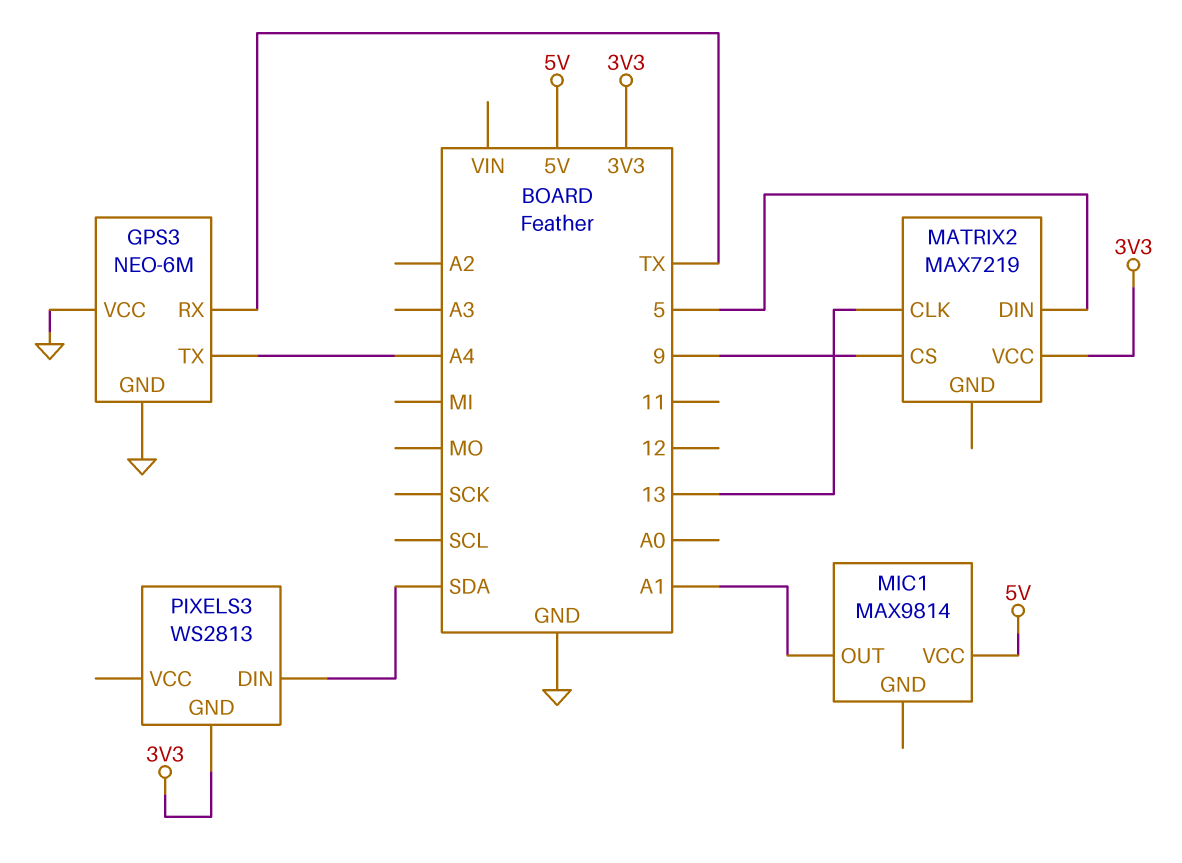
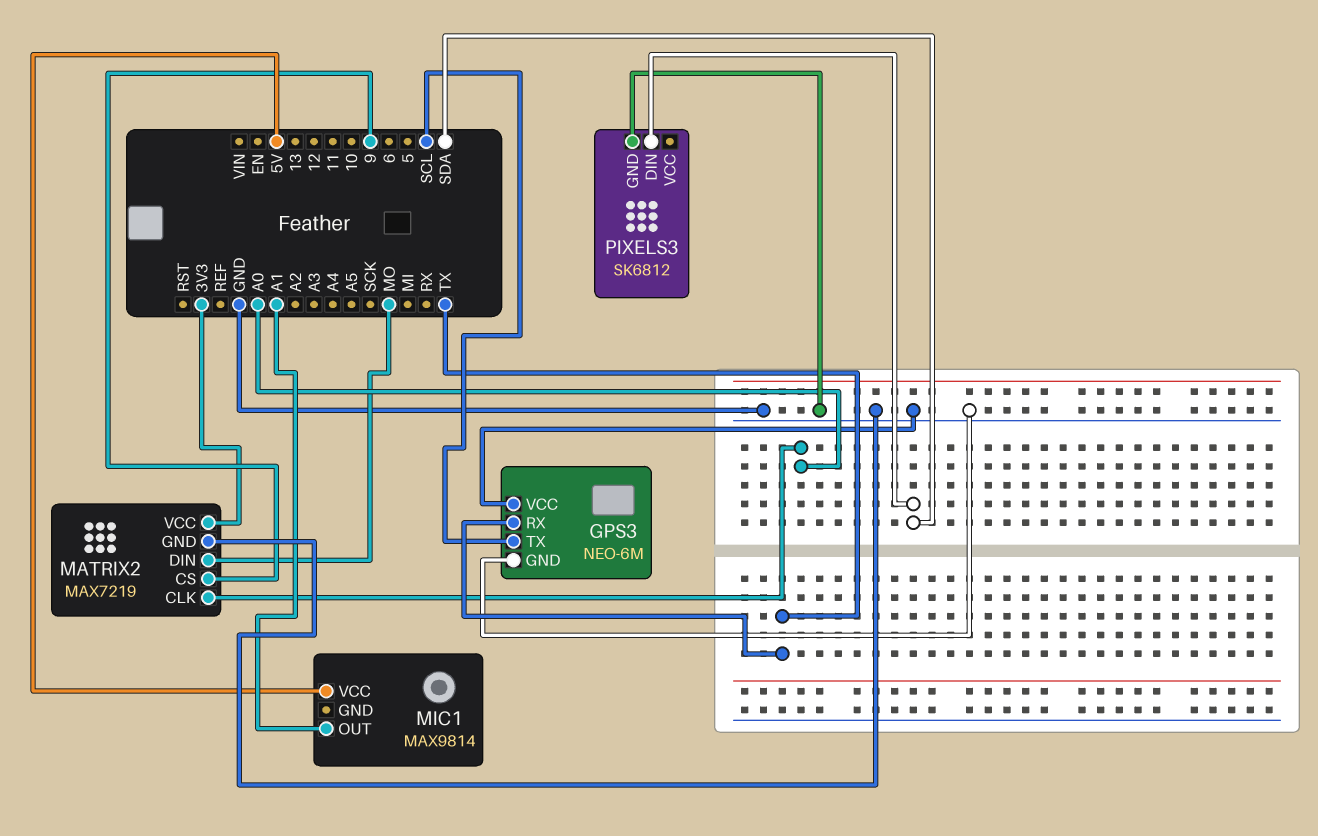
GPS3 pin TX: A4 -> SCL
MATRIX2 pin CLK: 13 -> A0
MATRIX2 pin DIN: 5 -> MO
MATRIX2 pin GND: none -> GND
PIXELS3: WS2813 -> SK6812
PIXELS3 pin GND: 3V3 -> GND

